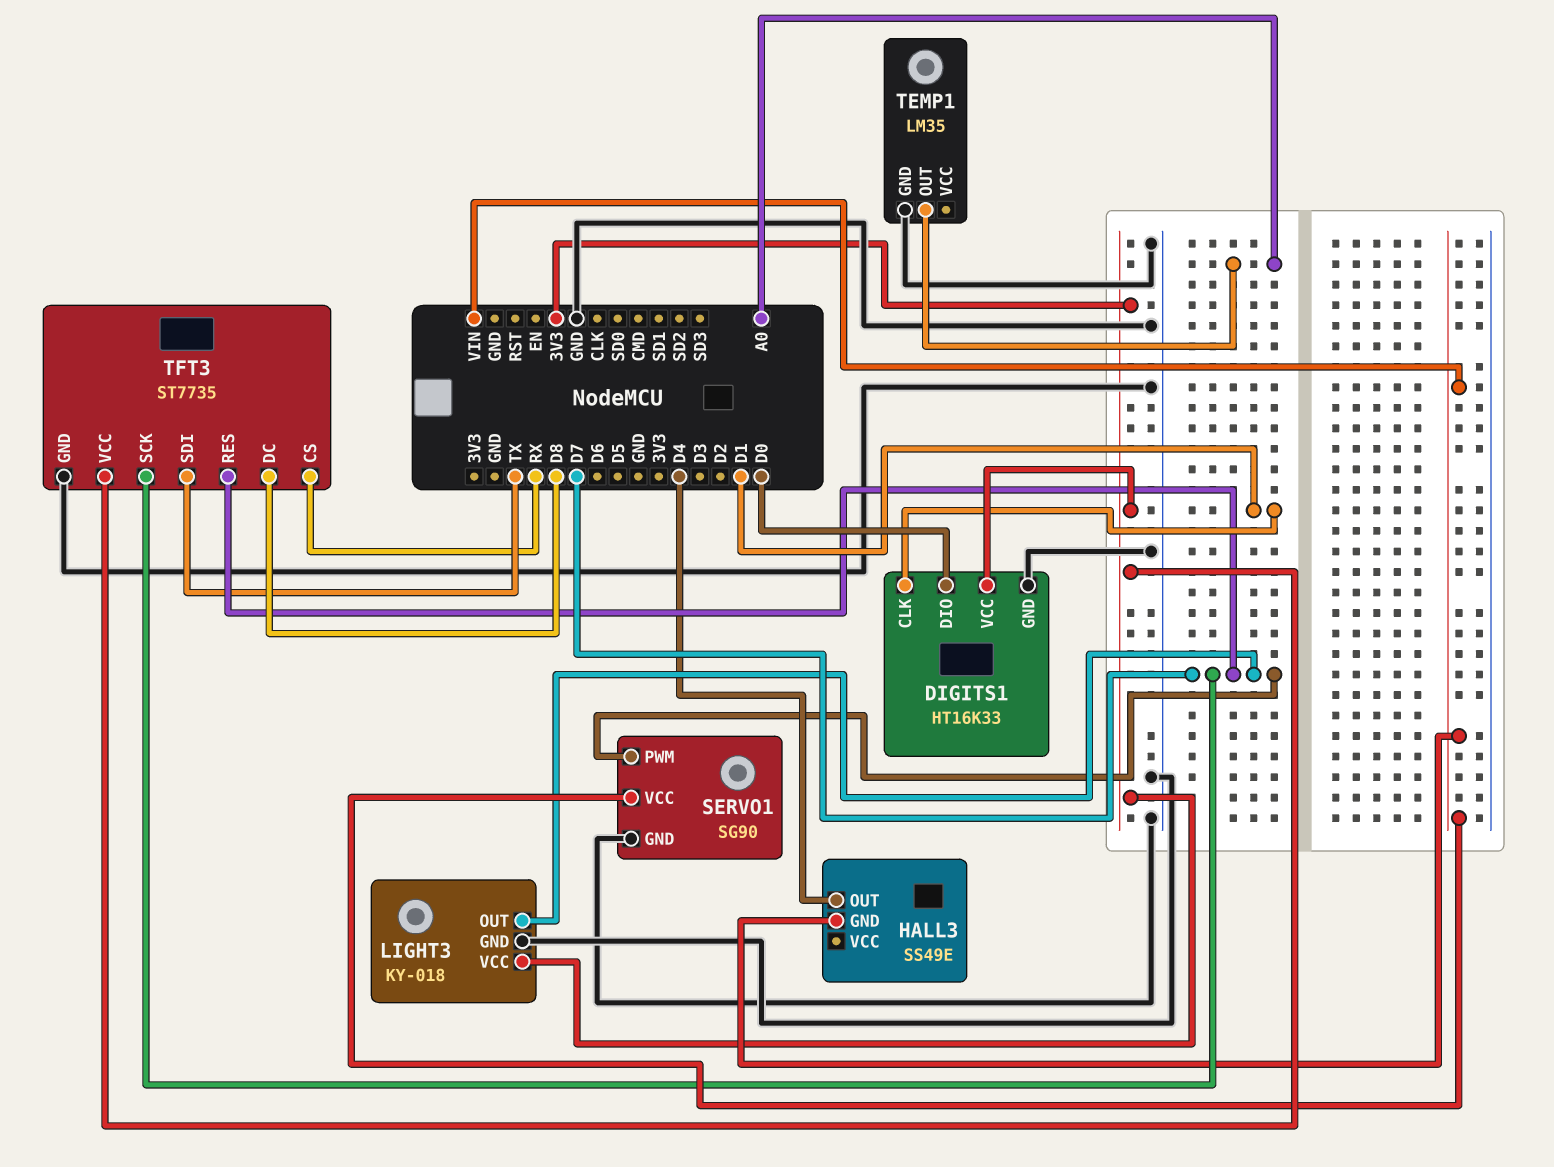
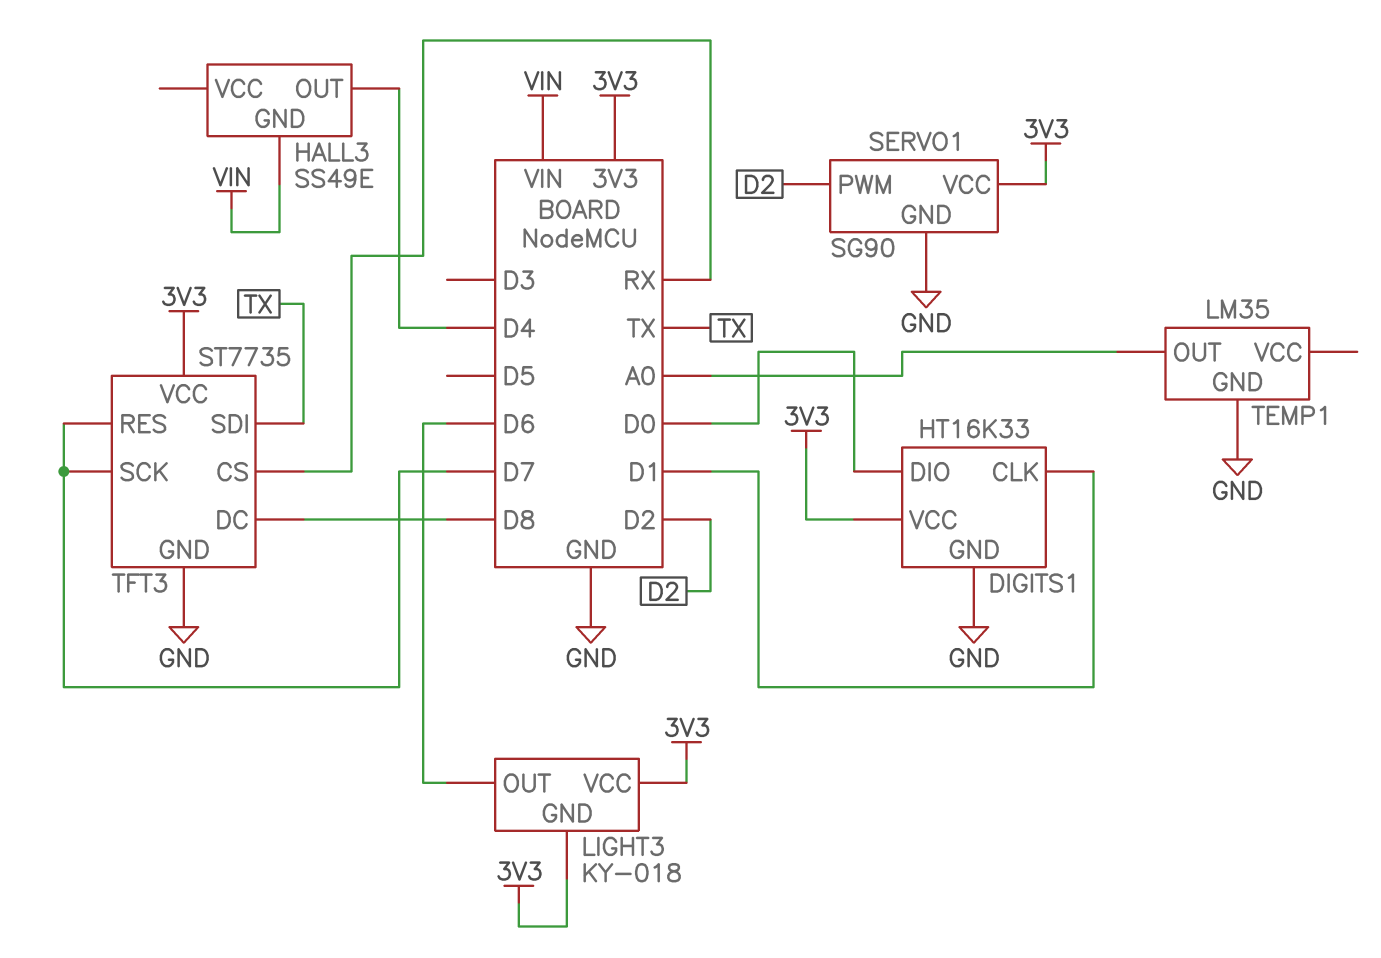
LIGHT3 pin GND: GND -> 3V3
LIGHT3 pin OUT: D7 -> D6
SERVO1 pin PWM: D7 -> D2
SERVO1 pin VCC: VIN -> 3V3

